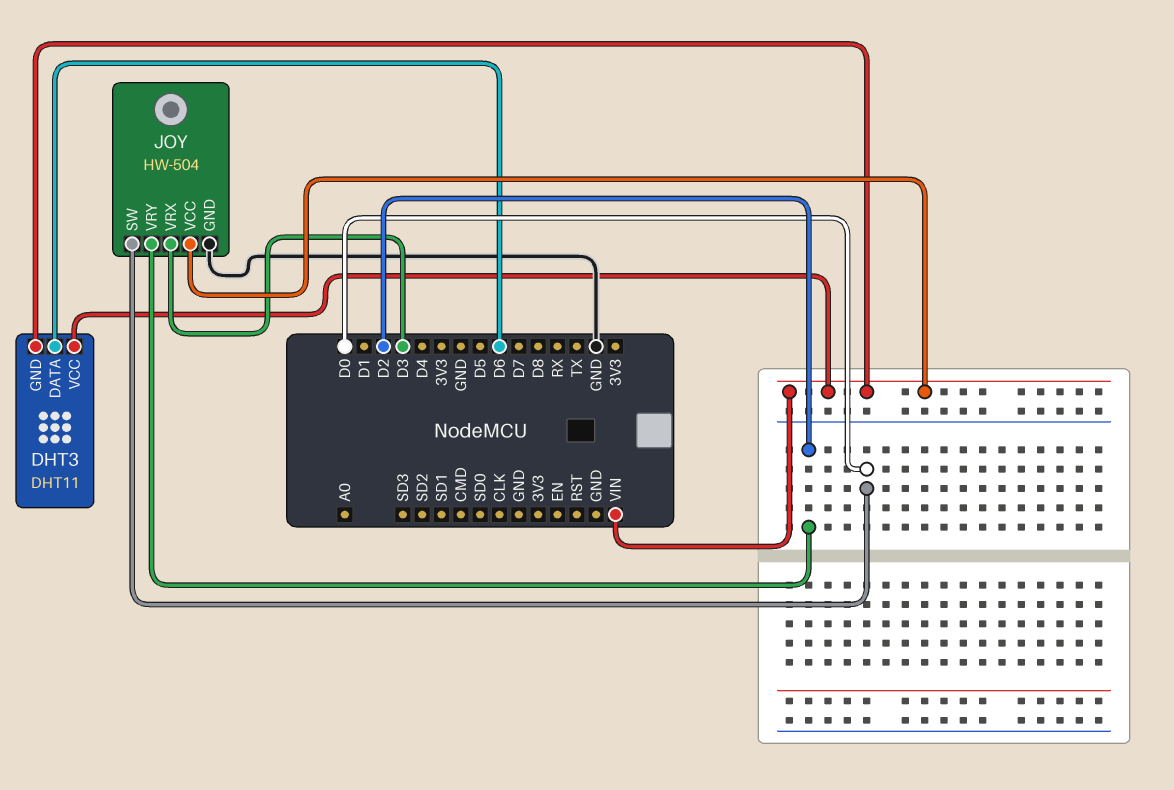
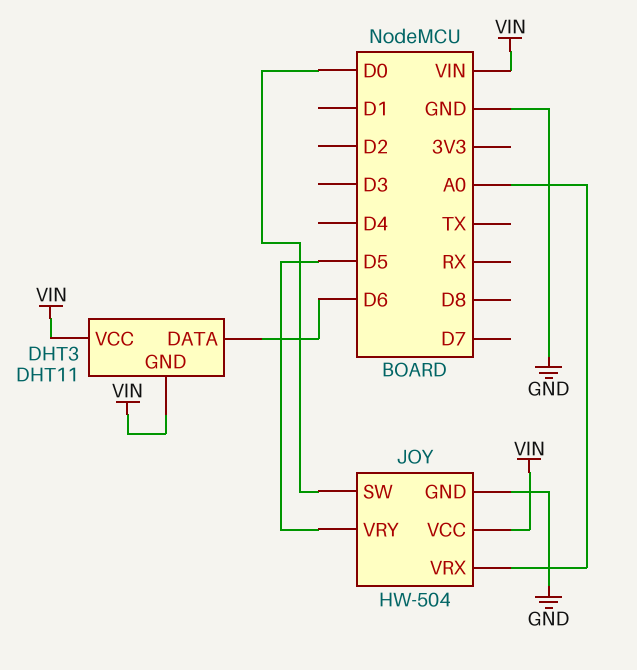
JOY pin VRX: D3 -> A0
JOY pin VRY: D2 -> D5

